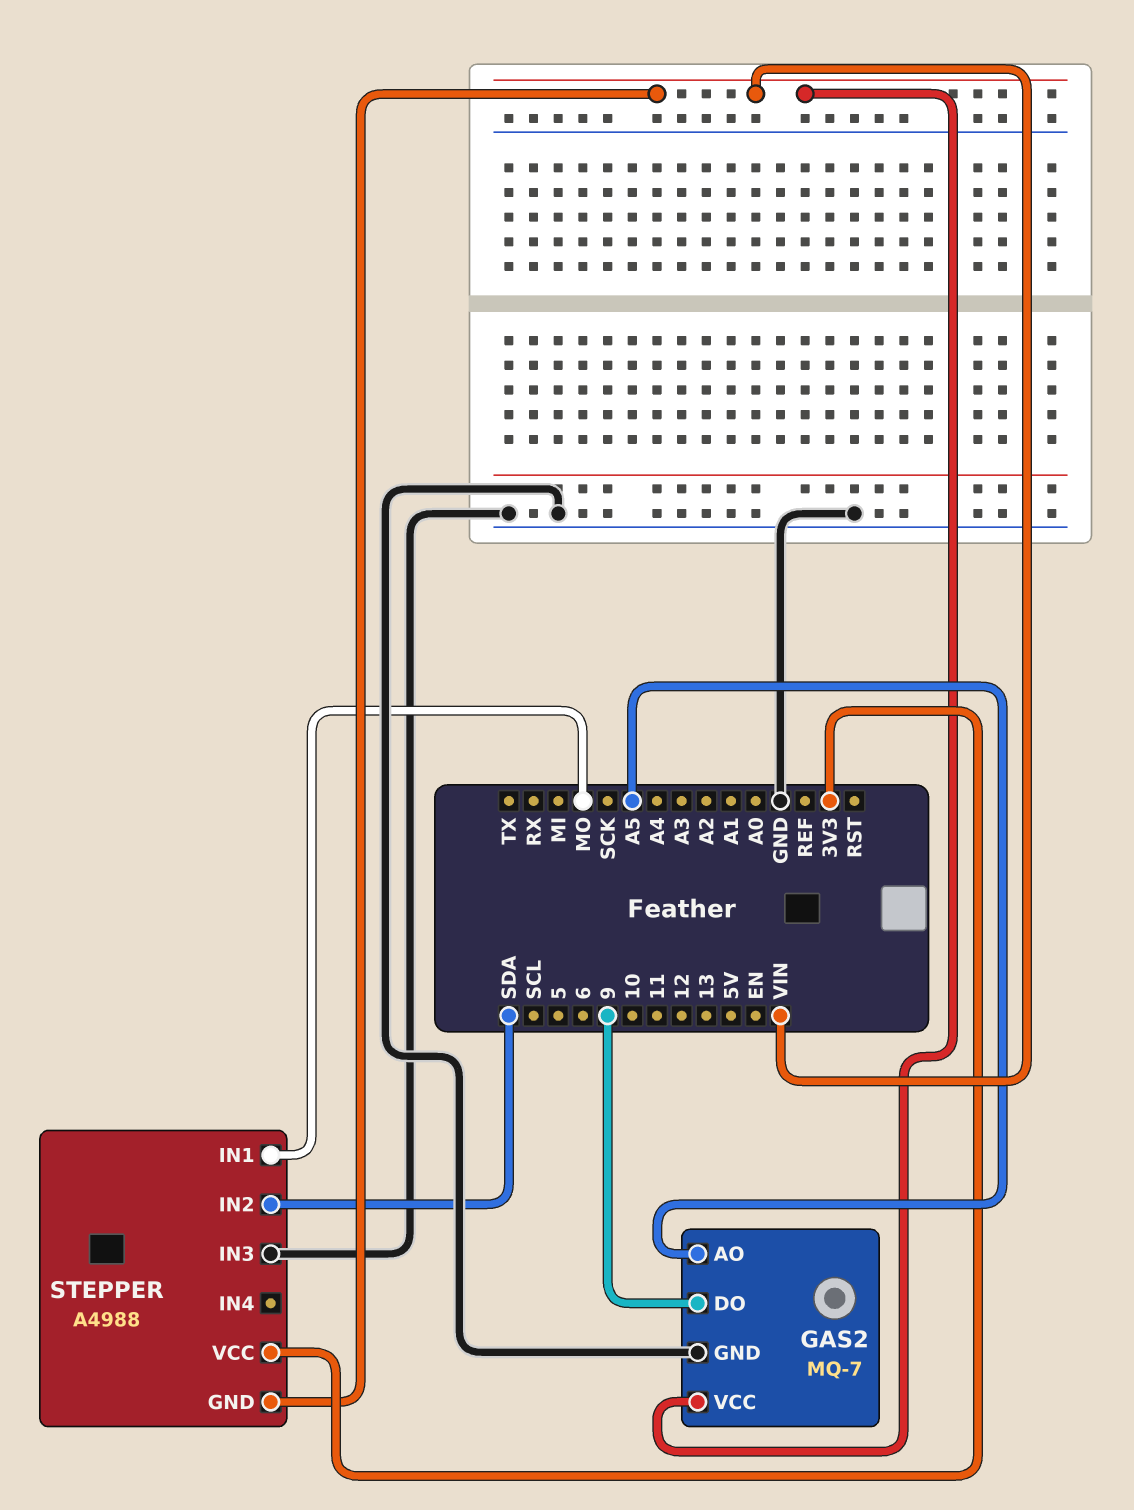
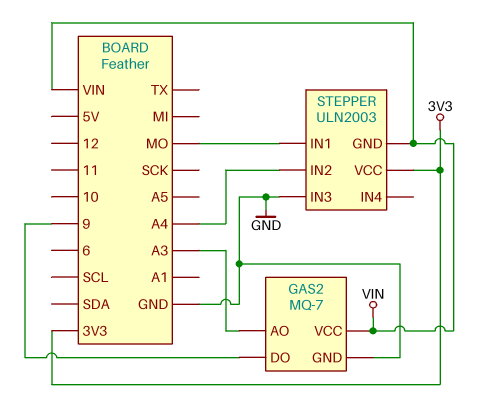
GAS2 pin AO: A5 -> A3
STEPPER: A4988 -> ULN2003
STEPPER pin IN2: SDA -> A4

